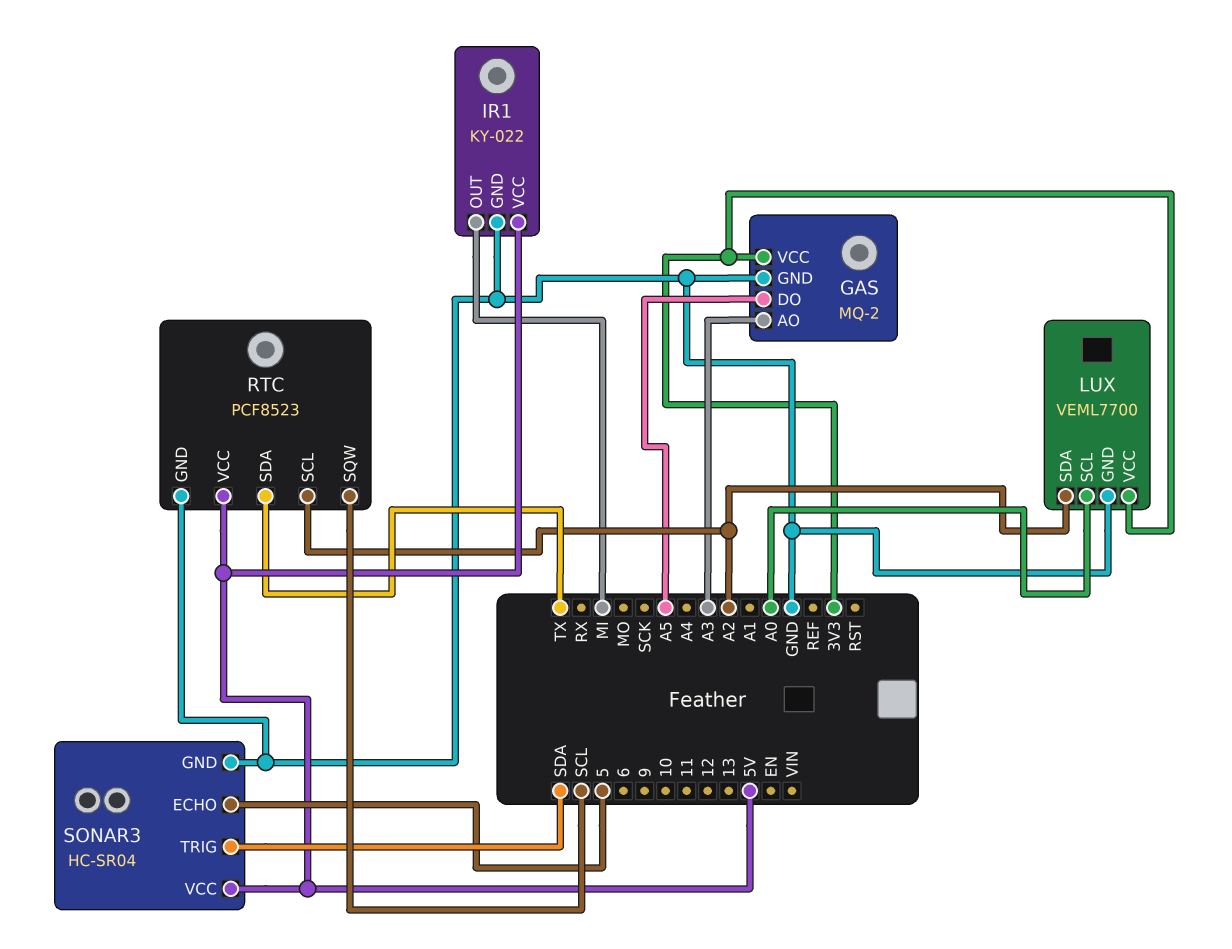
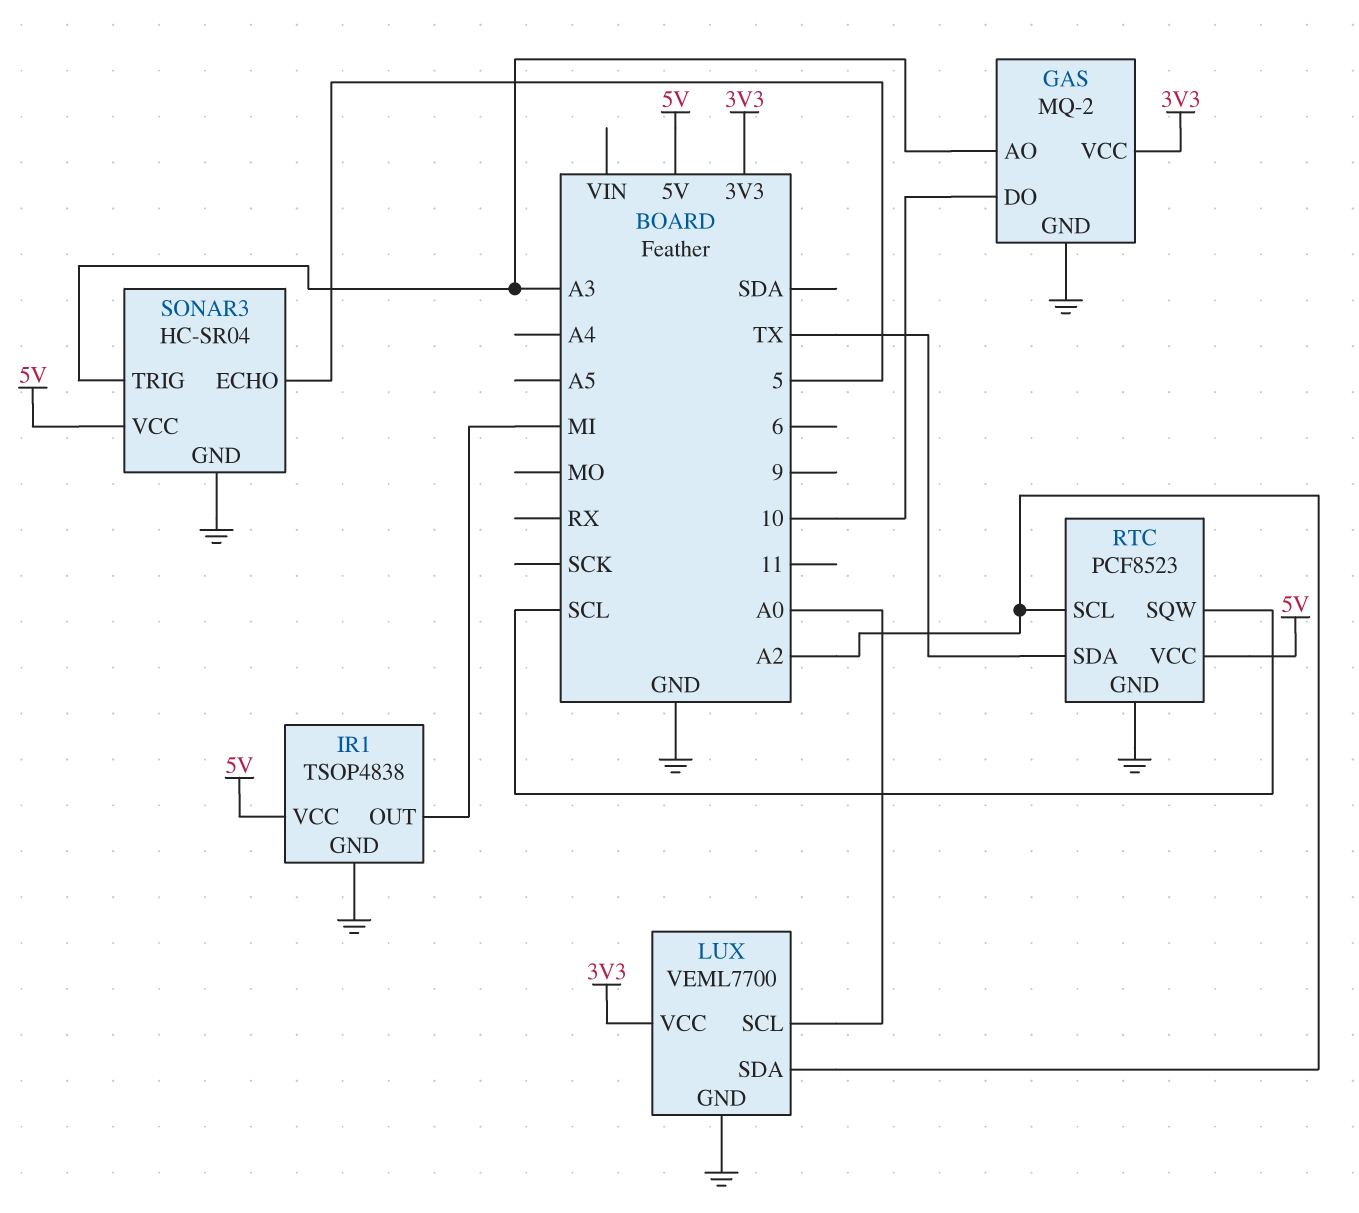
GAS pin DO: A5 -> 10
IR1: KY-022 -> TSOP4838
SONAR3 pin TRIG: SDA -> A3

